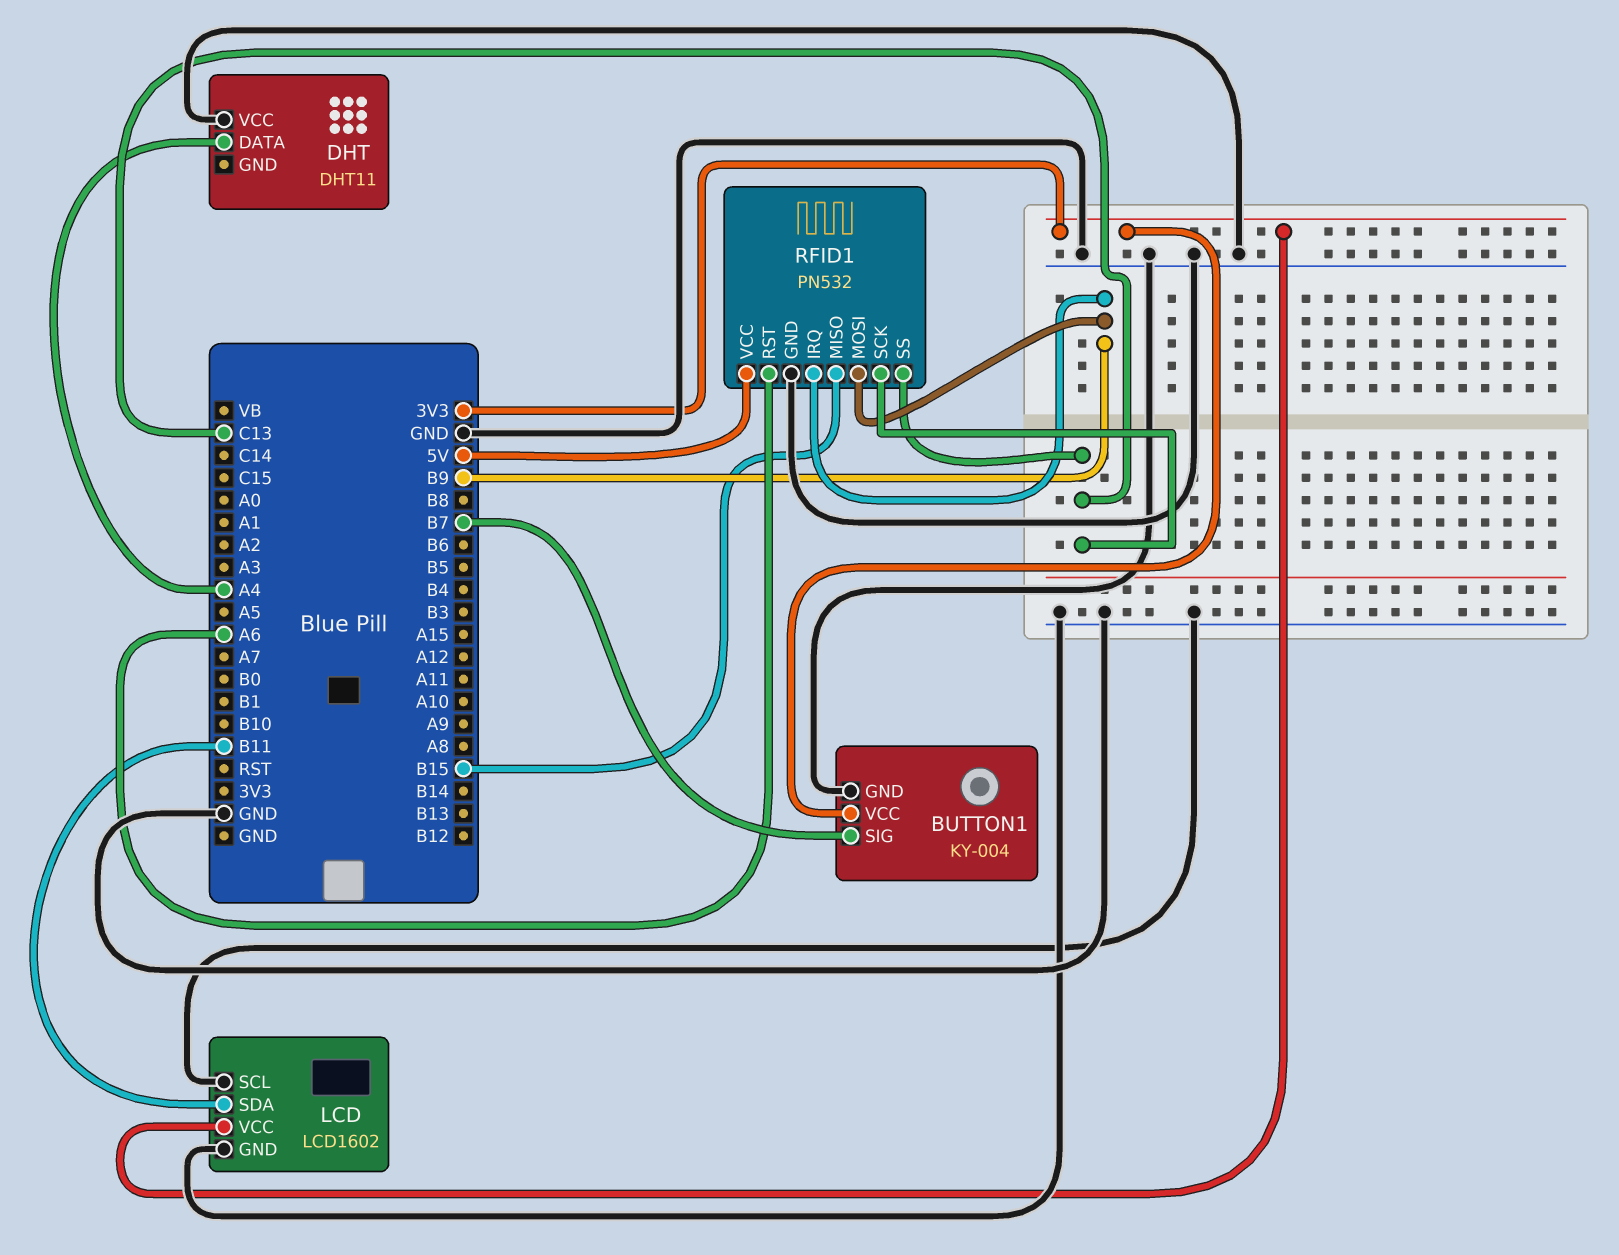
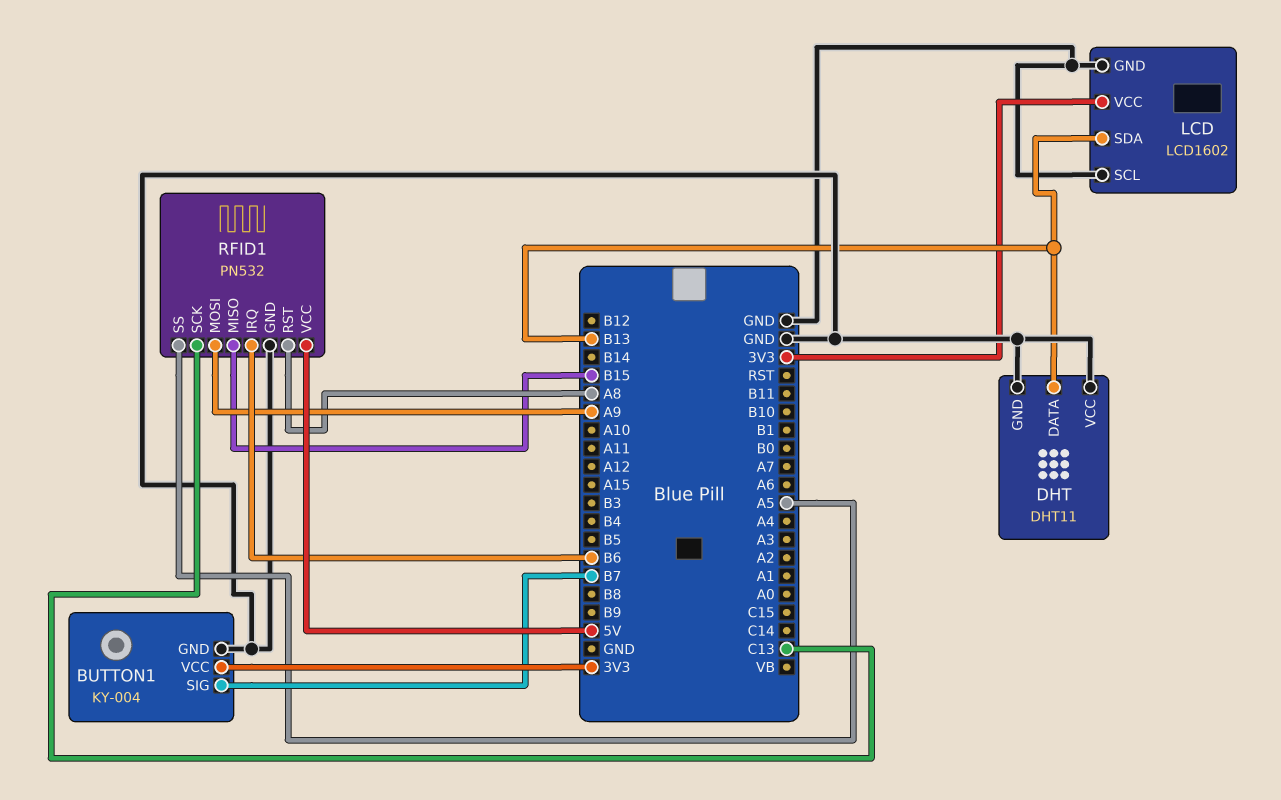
DHT pin DATA: A4 -> B13
DHT pin GND: none -> GND
LCD pin SDA: B11 -> B13
RFID1 pin IRQ: B9 -> B6
RFID1 pin MOSI: B9 -> A9
RFID1 pin RST: A6 -> A8
RFID1 pin SS: C13 -> A5

